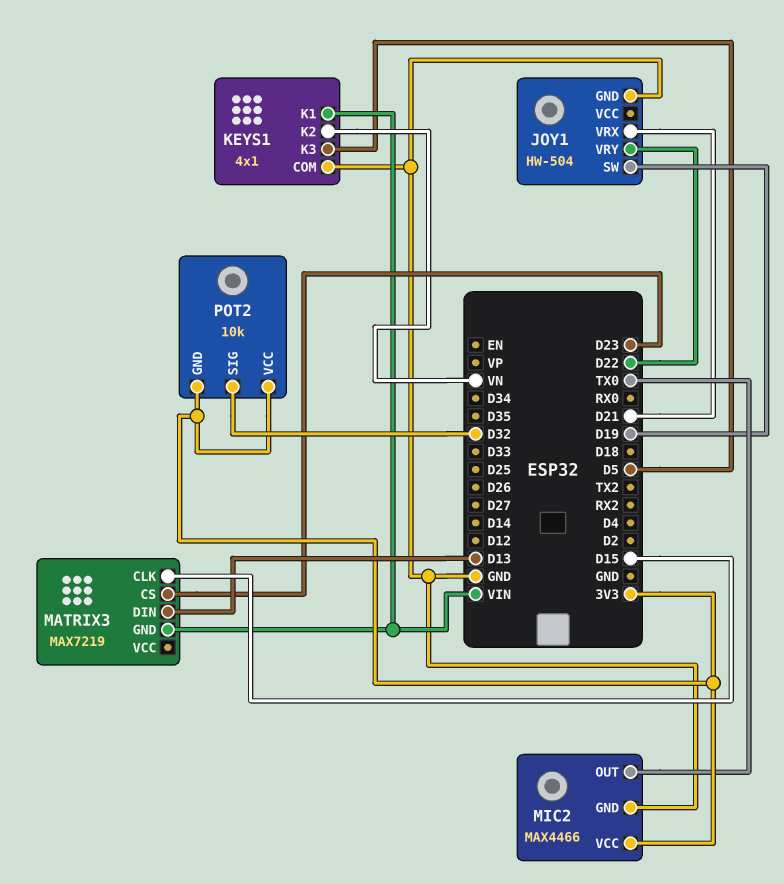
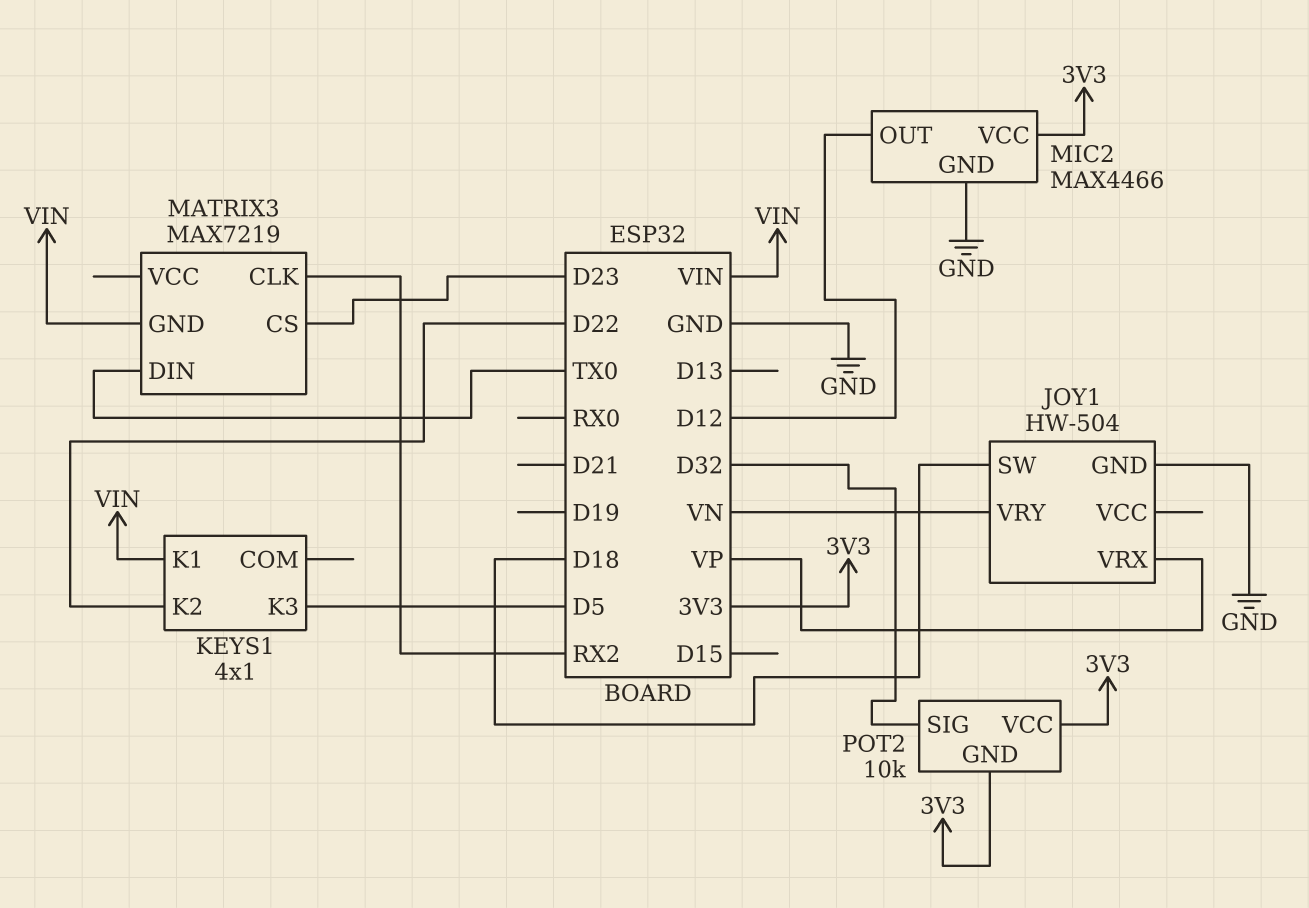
JOY1 pin SW: D19 -> D18
JOY1 pin VRX: D21 -> VP
JOY1 pin VRY: D22 -> VN
KEYS1 pin COM: GND -> none
KEYS1 pin K2: VN -> D22
MATRIX3 pin CLK: D15 -> RX2
MATRIX3 pin DIN: D13 -> TX0
MIC2 pin OUT: TX0 -> D12

